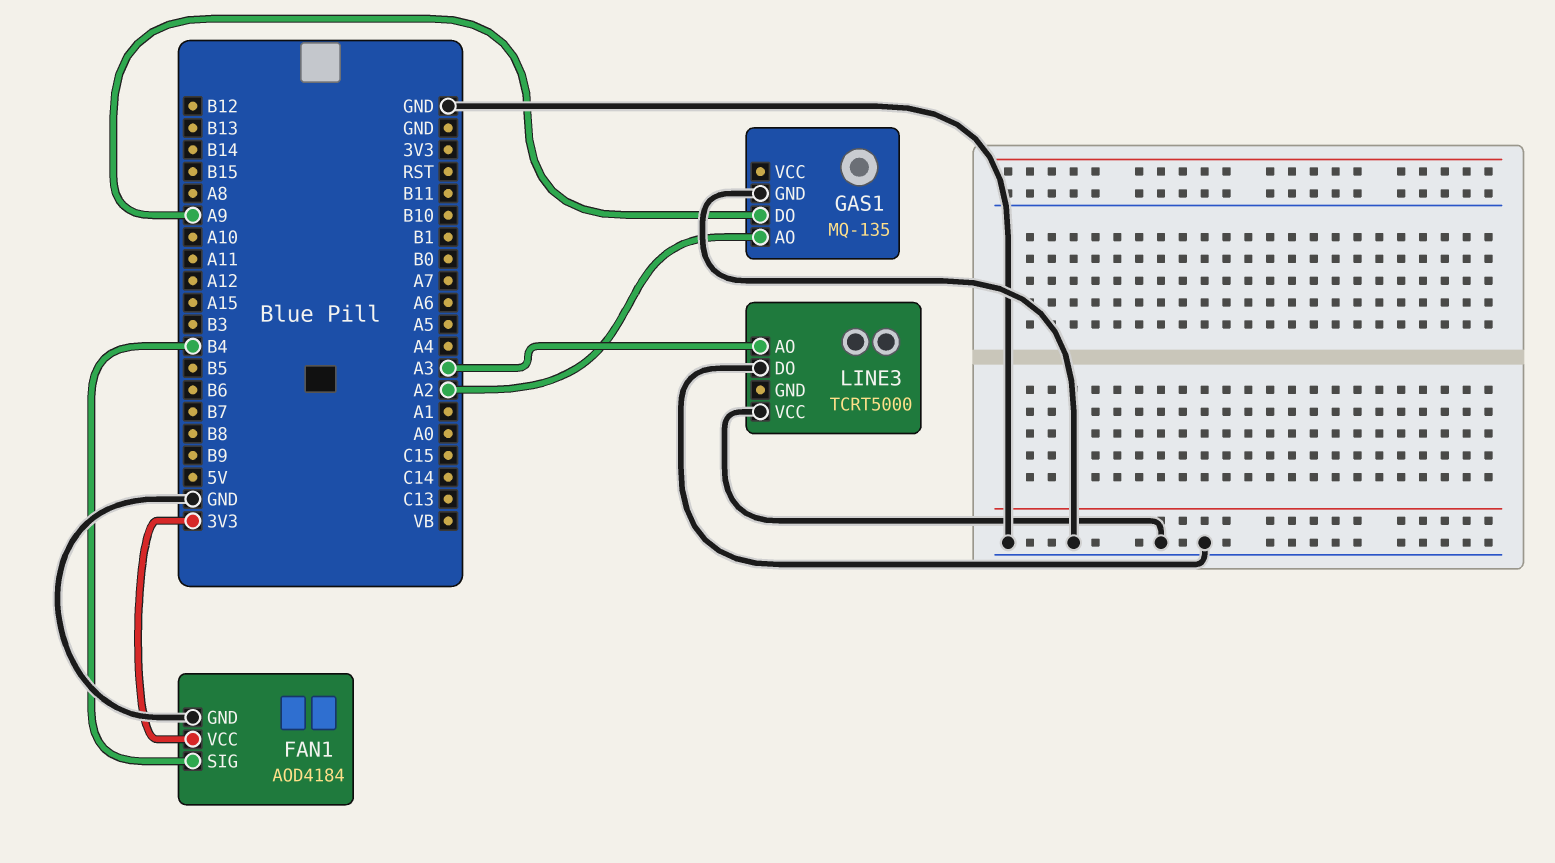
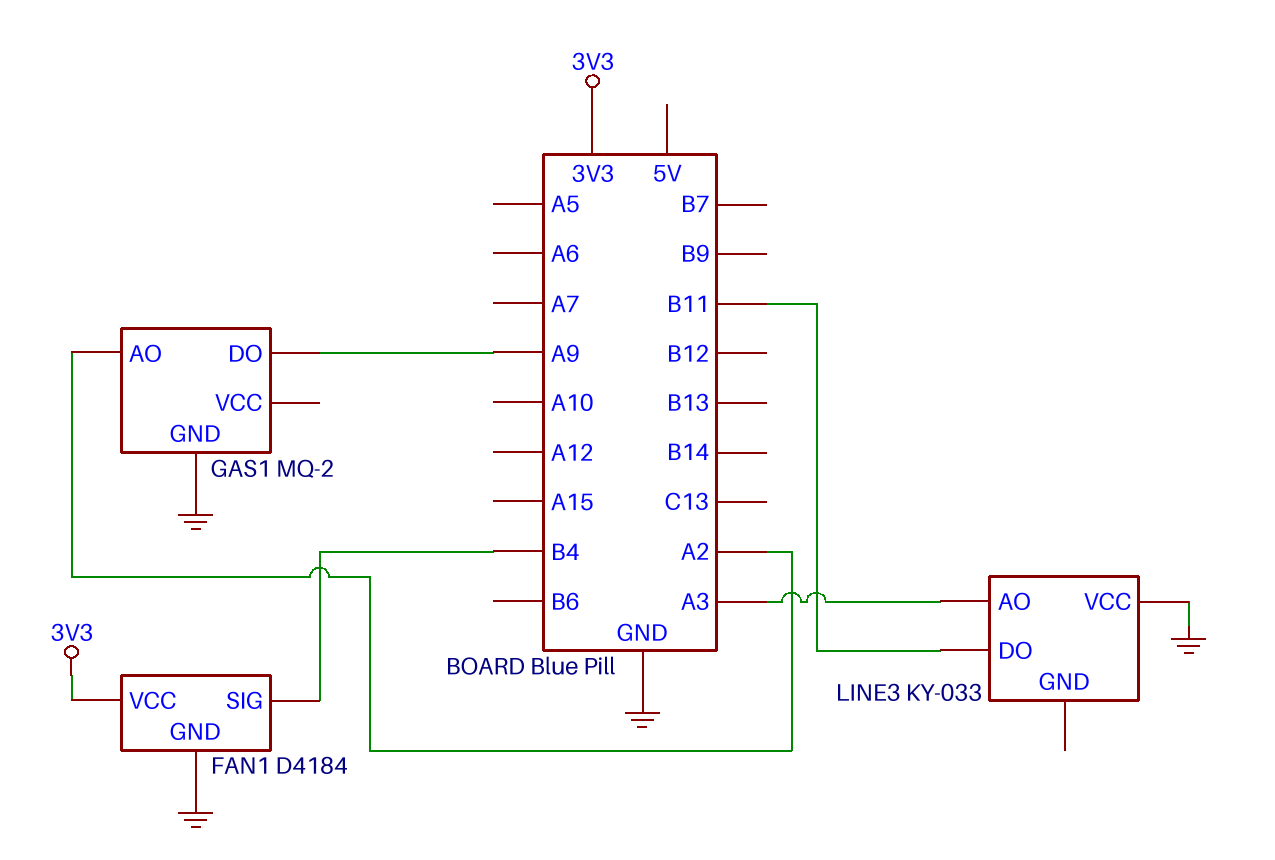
FAN1: AOD4184 -> D4184
GAS1: MQ-135 -> MQ-2
LINE3: TCRT5000 -> KY-033
LINE3 pin DO: GND -> B11

